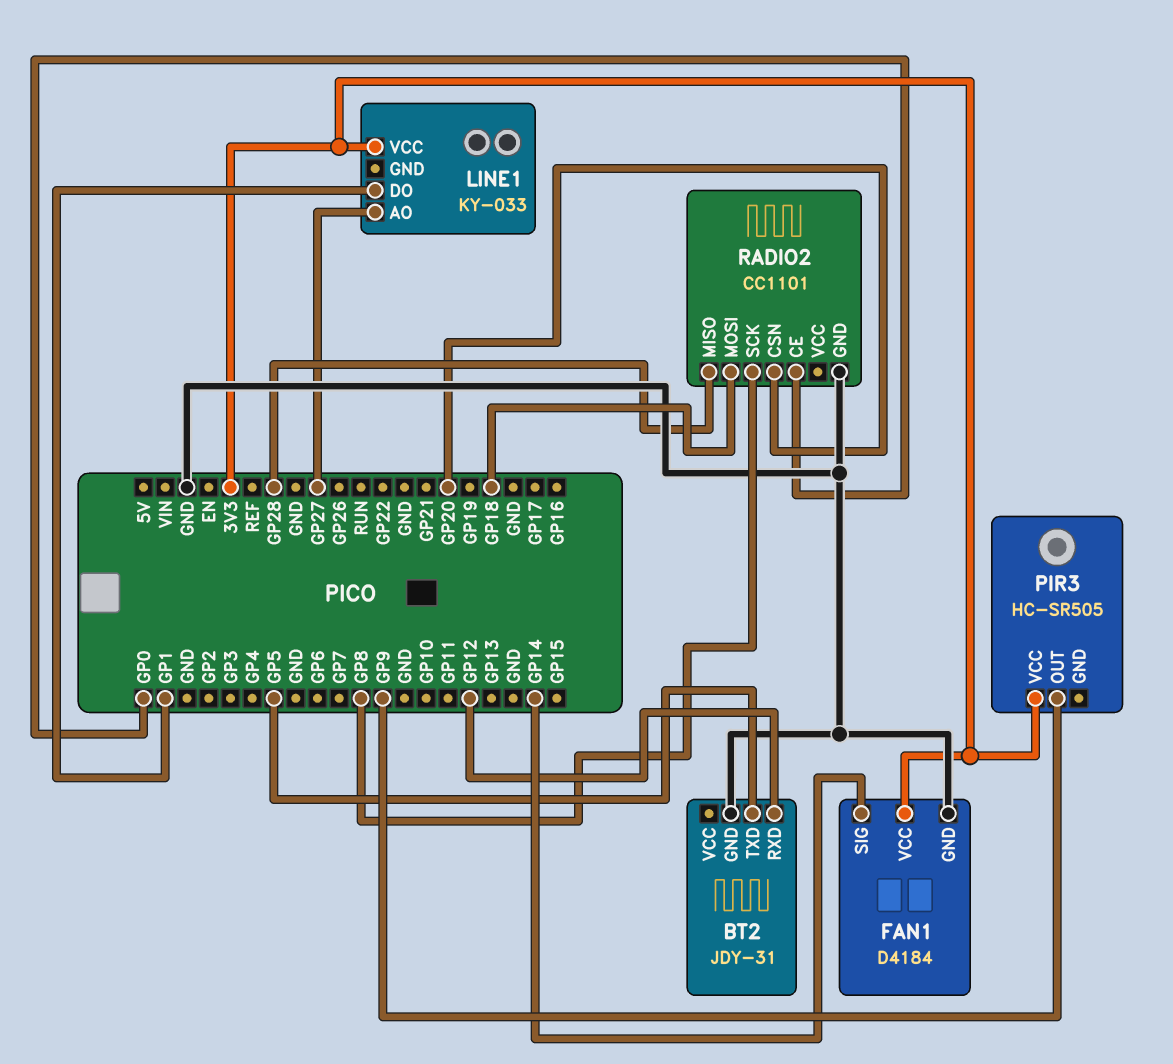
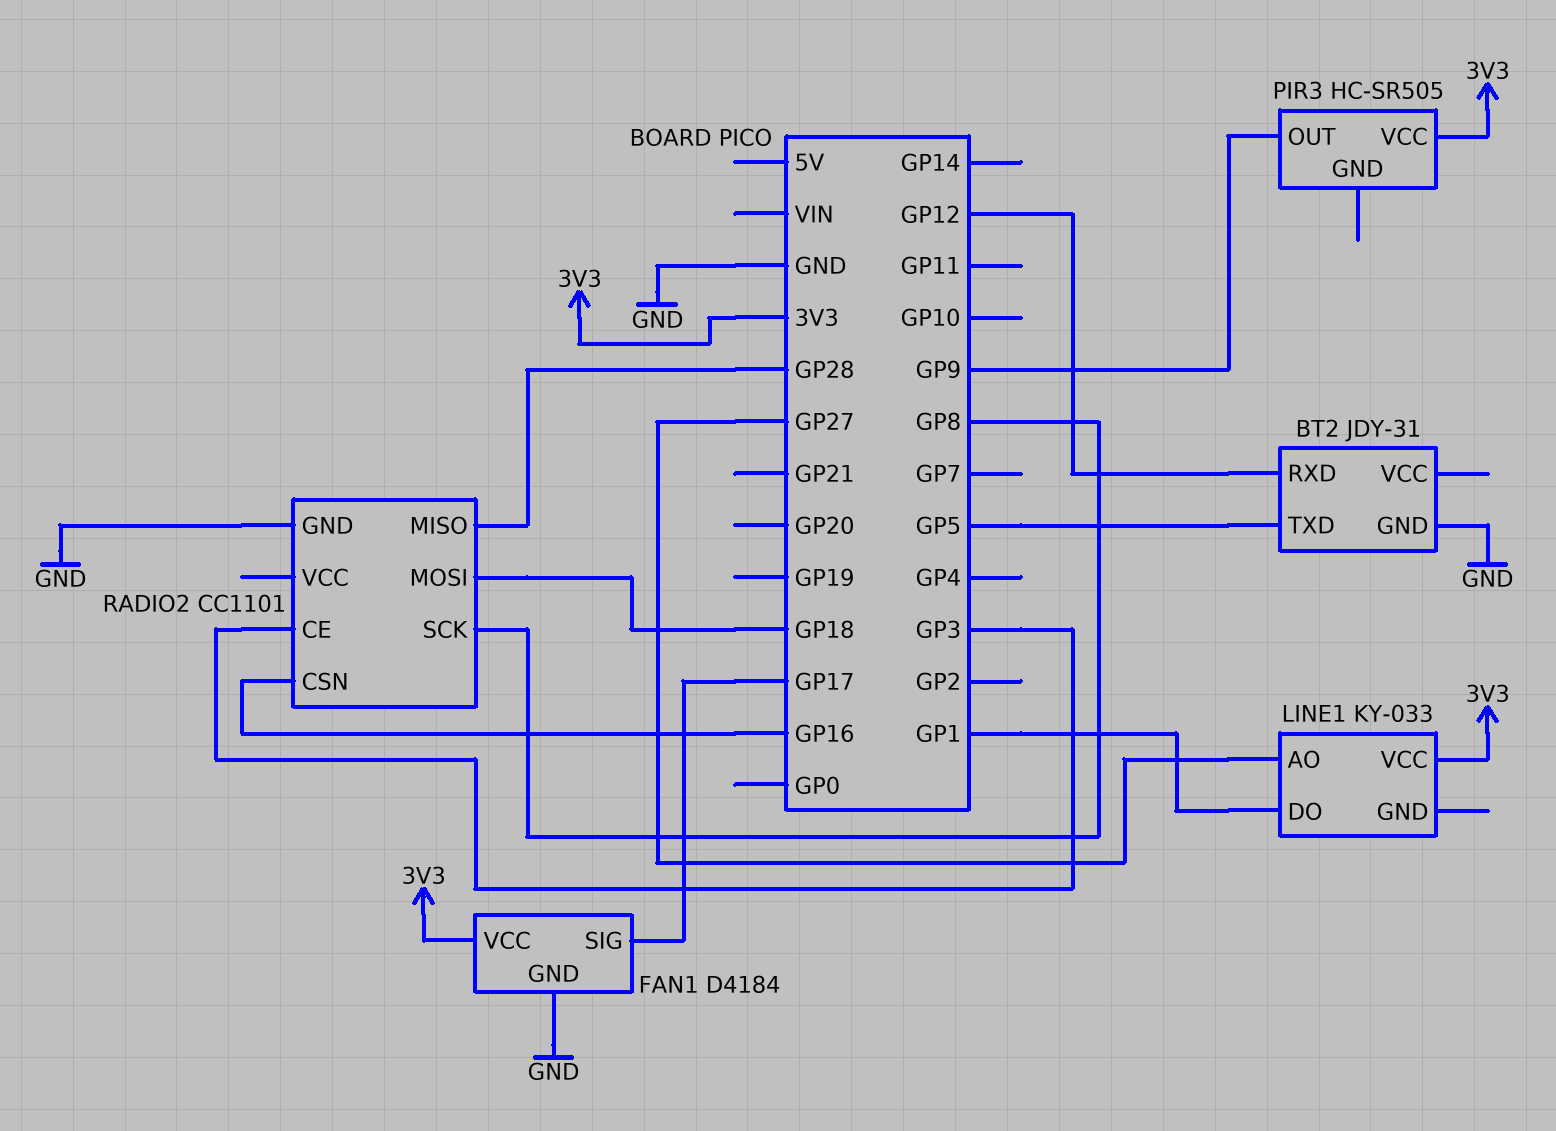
FAN1 pin SIG: GP14 -> GP17
RADIO2 pin CE: GP0 -> GP3
RADIO2 pin CSN: GP20 -> GP16

